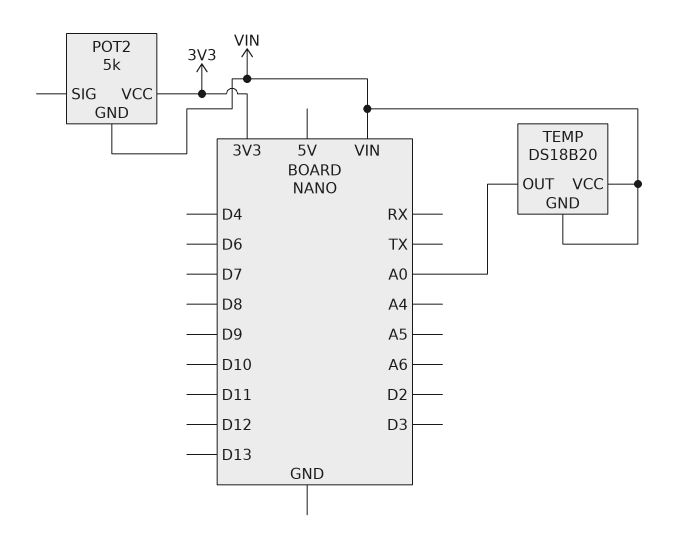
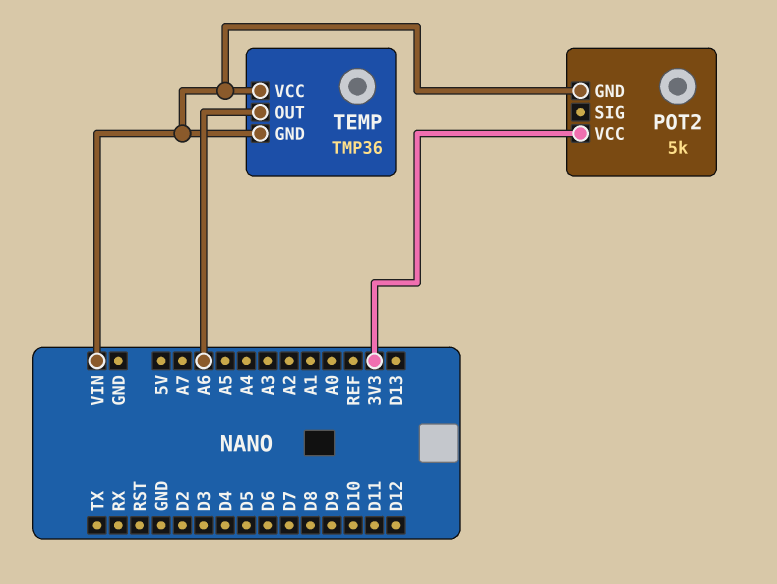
TEMP: DS18B20 -> TMP36
TEMP pin OUT: A0 -> A6

